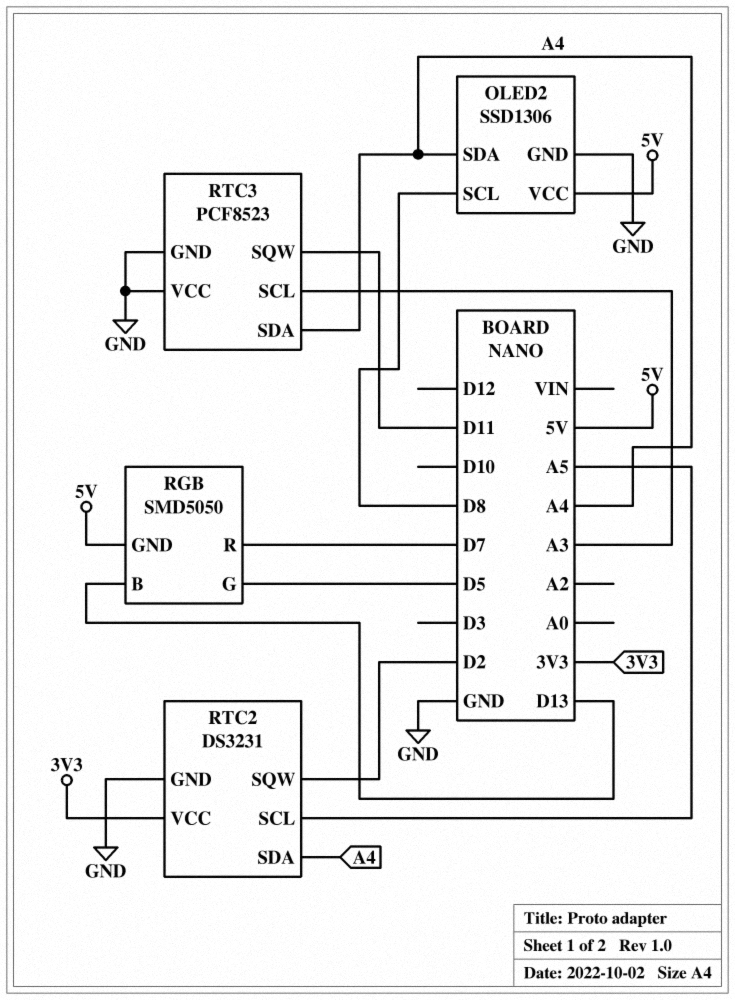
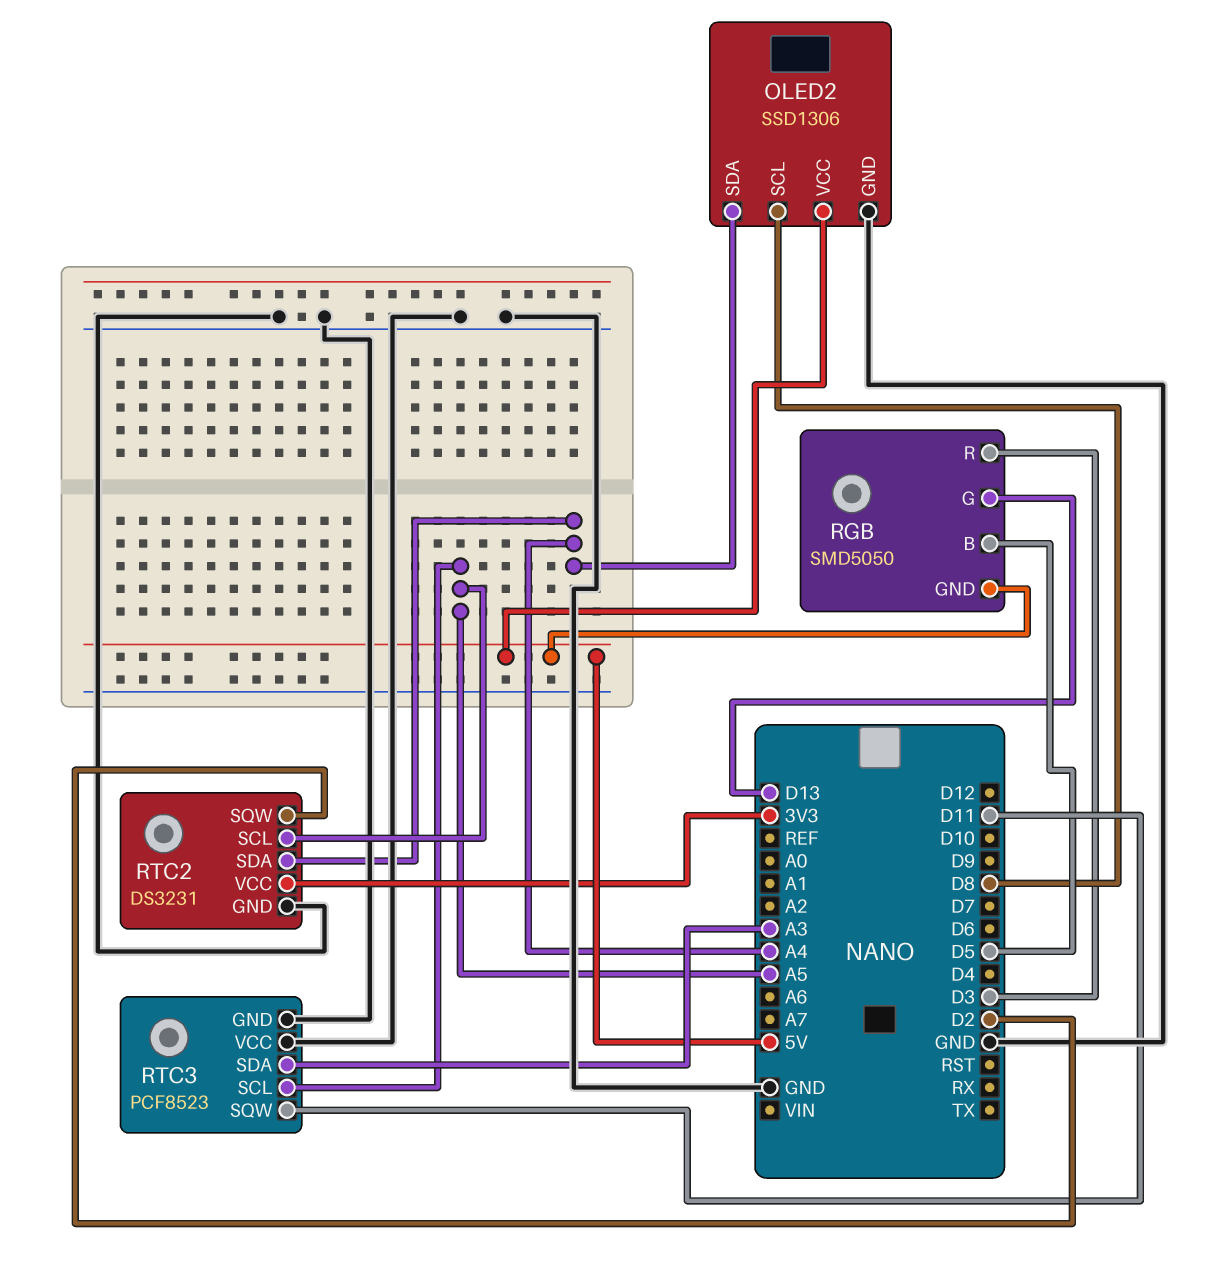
RGB pin B: D13 -> D5
RGB pin G: D5 -> D13
RGB pin R: D7 -> D3
RTC3 pin SCL: A3 -> A5
RTC3 pin SDA: A4 -> A3

